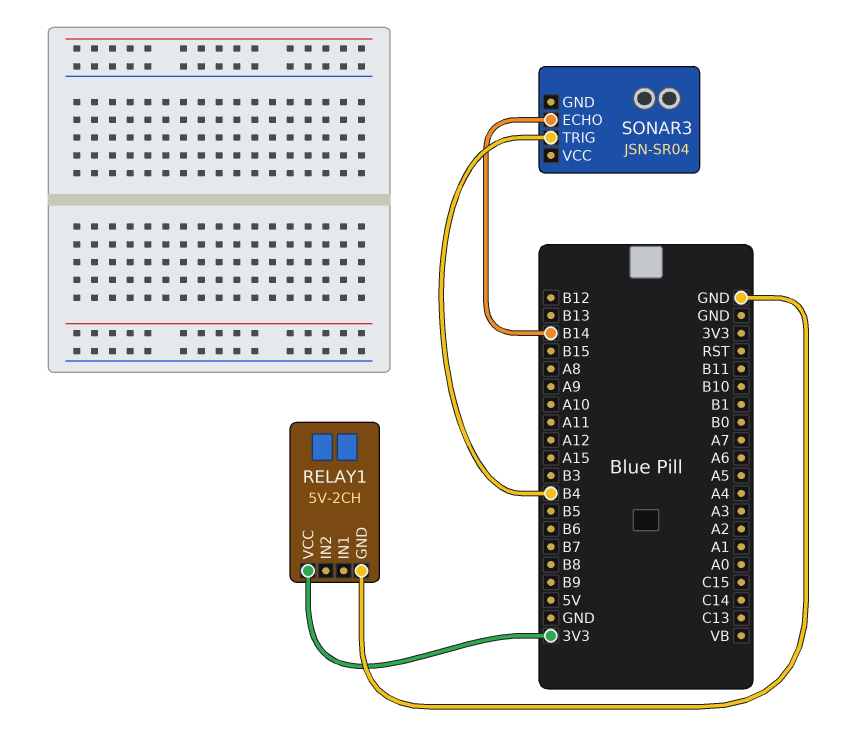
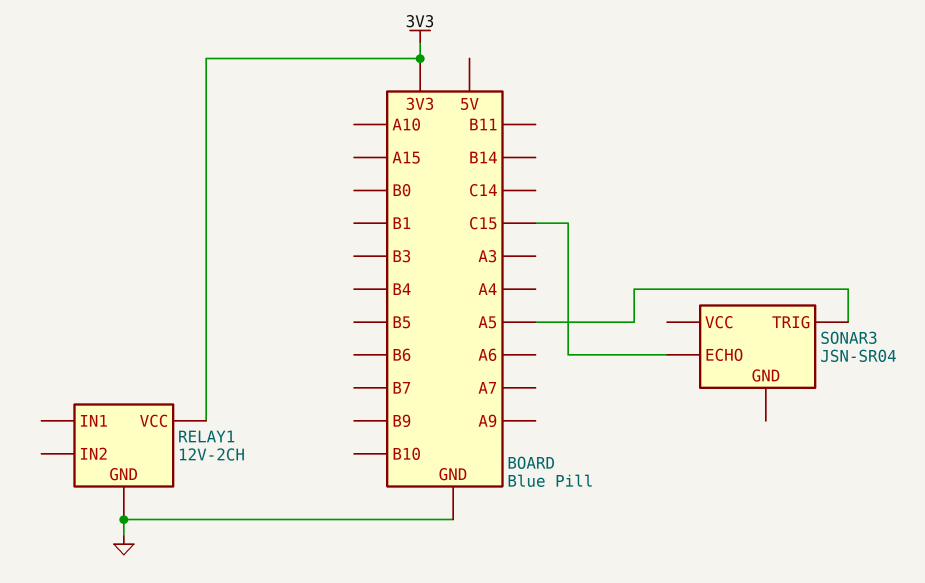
RELAY1: 5V-2CH -> 12V-2CH
SONAR3 pin ECHO: B14 -> C15
SONAR3 pin TRIG: B4 -> A5

